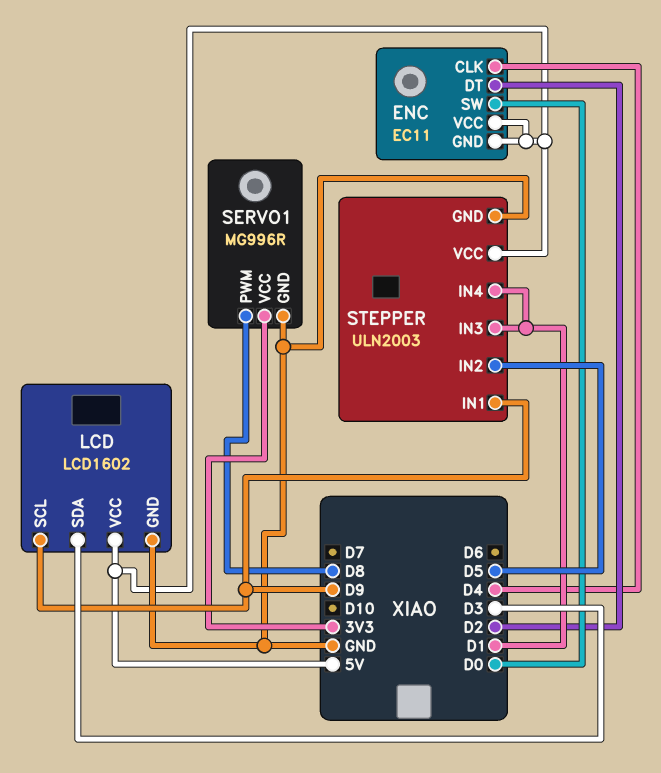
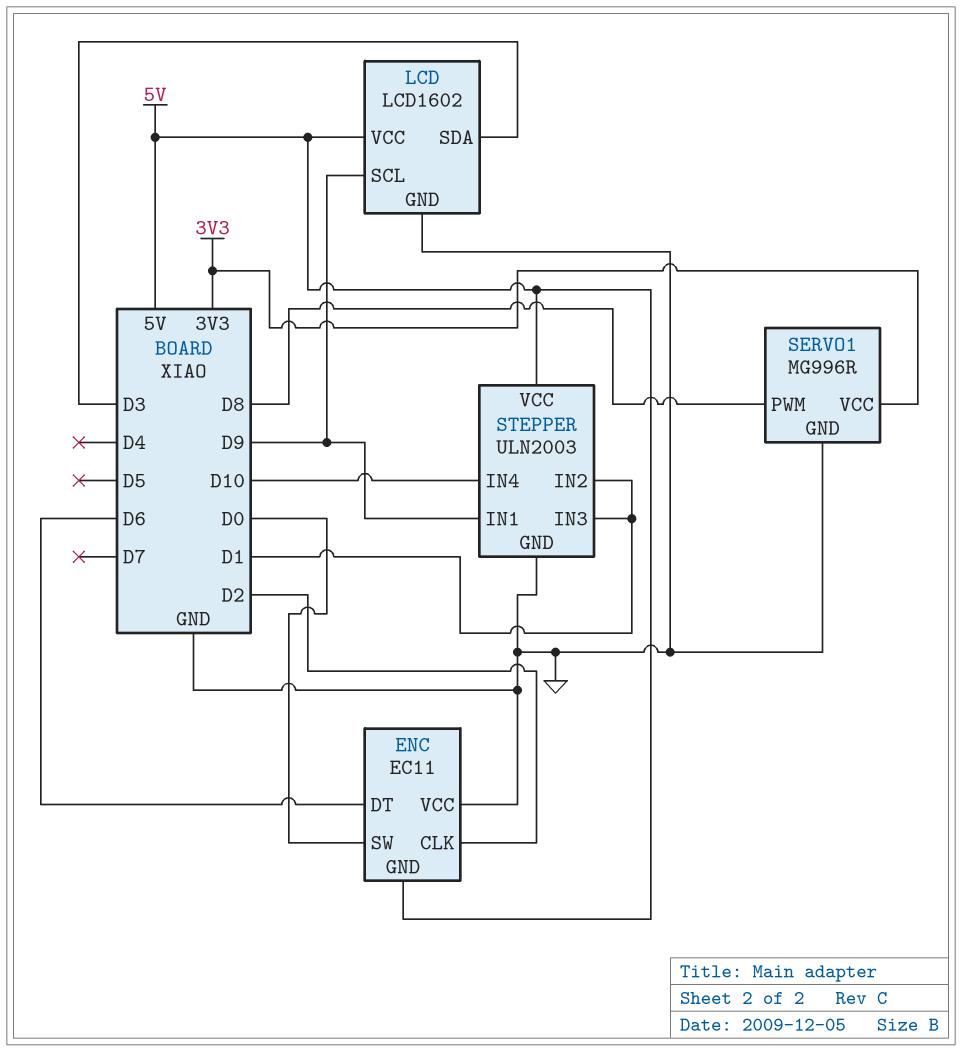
ENC pin CLK: D4 -> D2
ENC pin DT: D2 -> D6
ENC pin VCC: 5V -> GND
STEPPER pin IN2: D5 -> D1
STEPPER pin IN4: D1 -> D10

